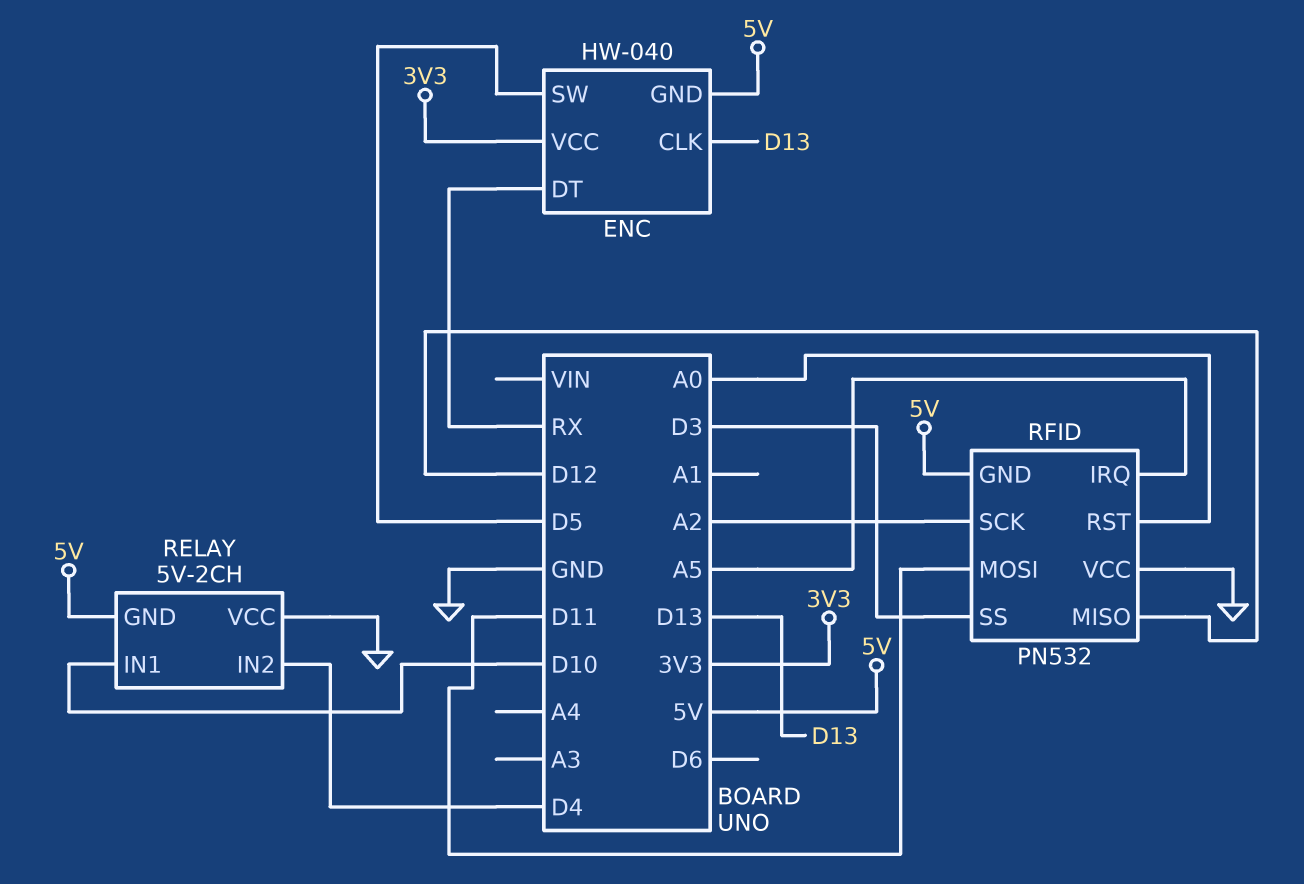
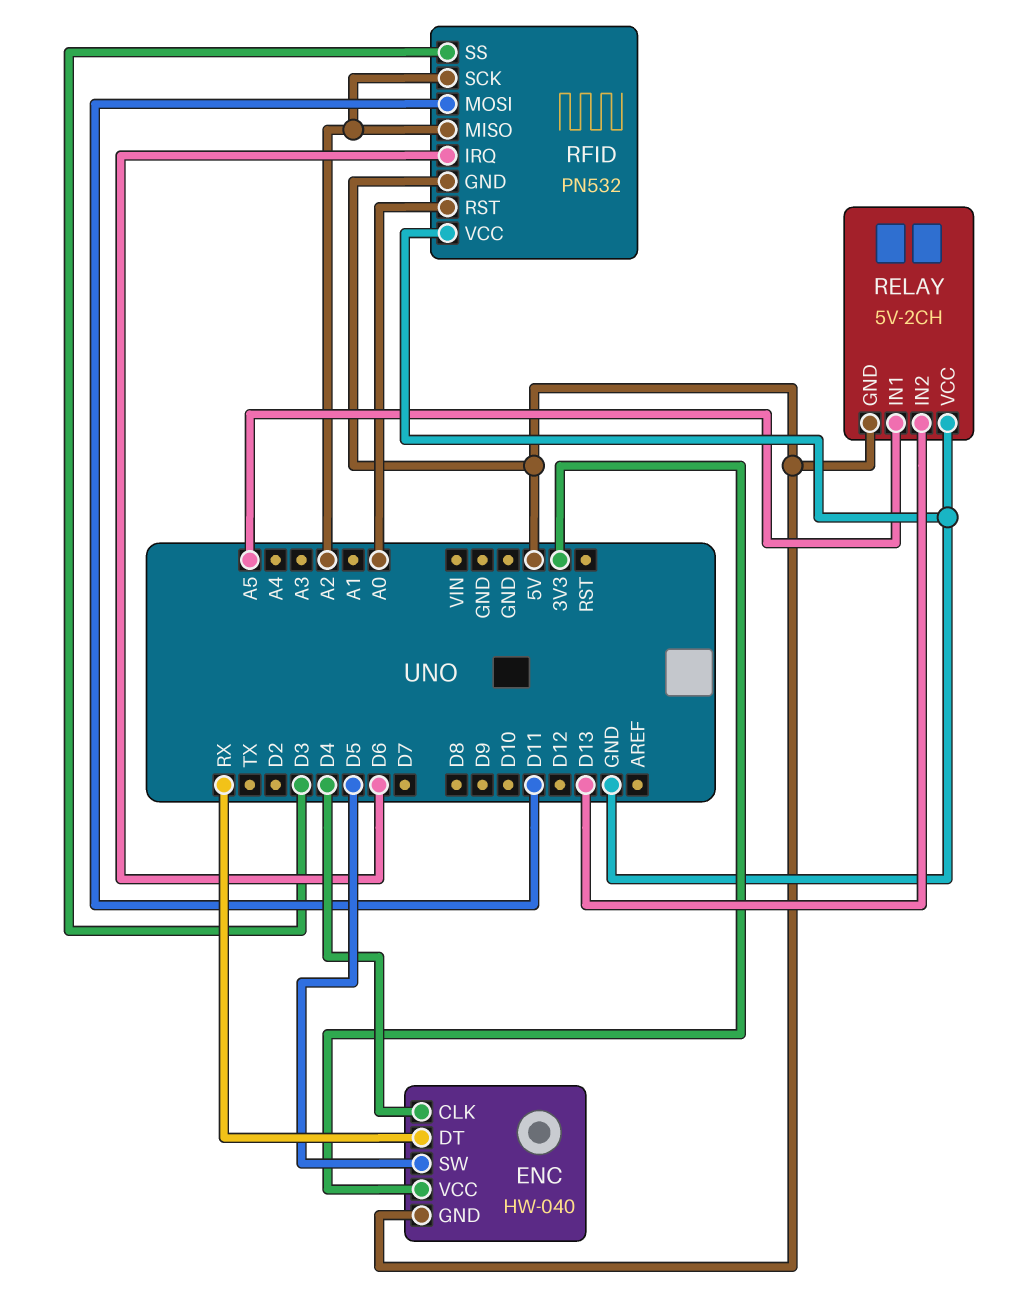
ENC pin CLK: D13 -> D4
RELAY pin IN1: D10 -> A5
RELAY pin IN2: D4 -> D13
RFID pin IRQ: A5 -> D6
RFID pin MISO: D12 -> A2

